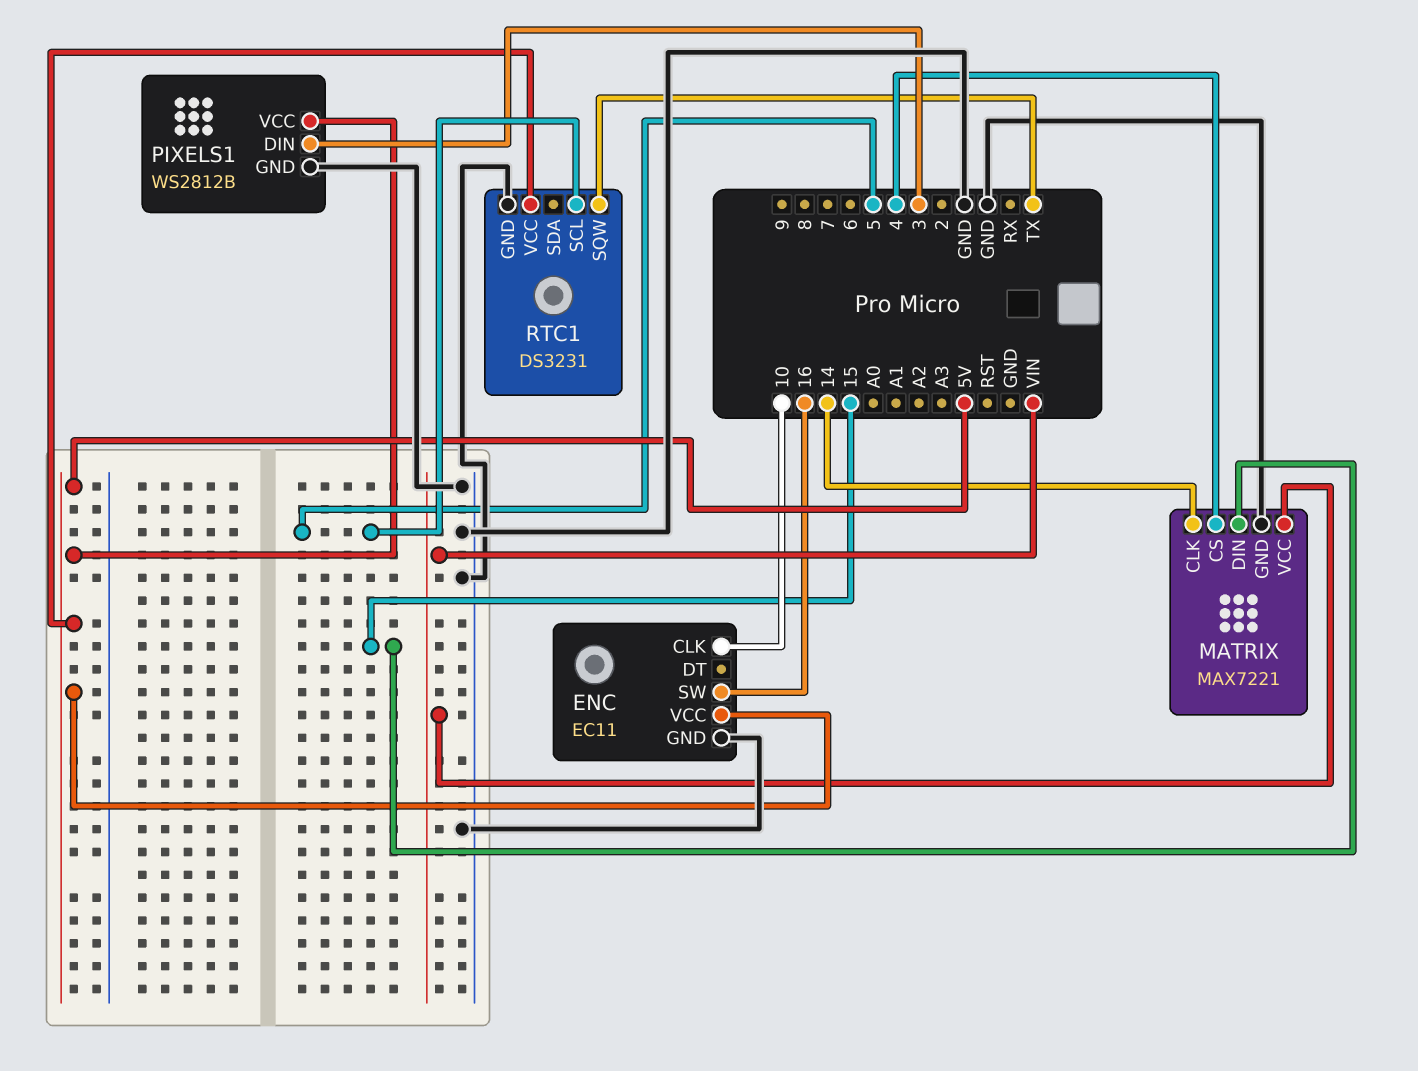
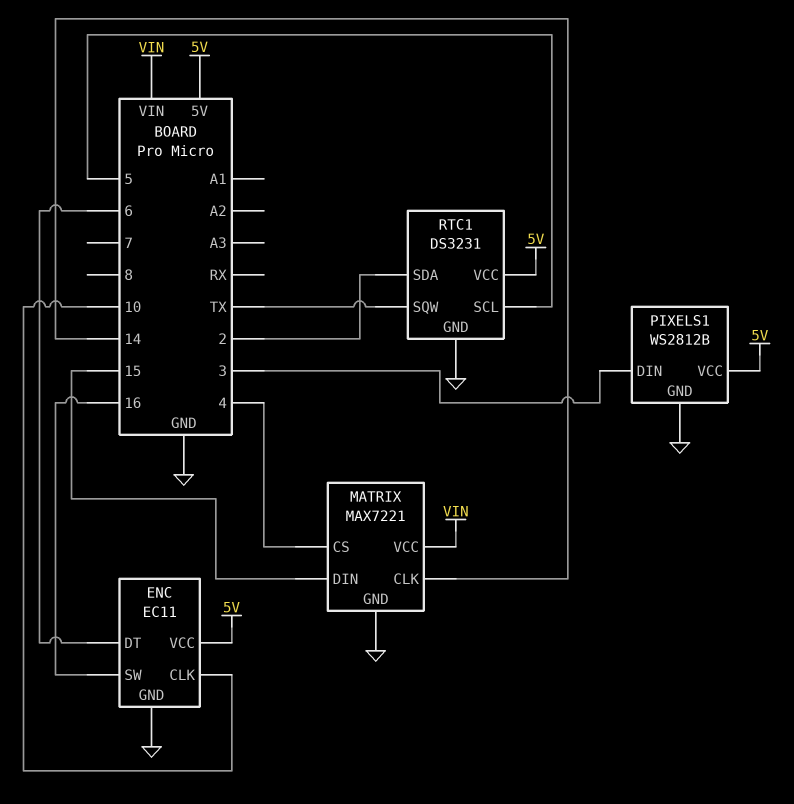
ENC pin DT: none -> 6
RTC1 pin SDA: none -> 2

